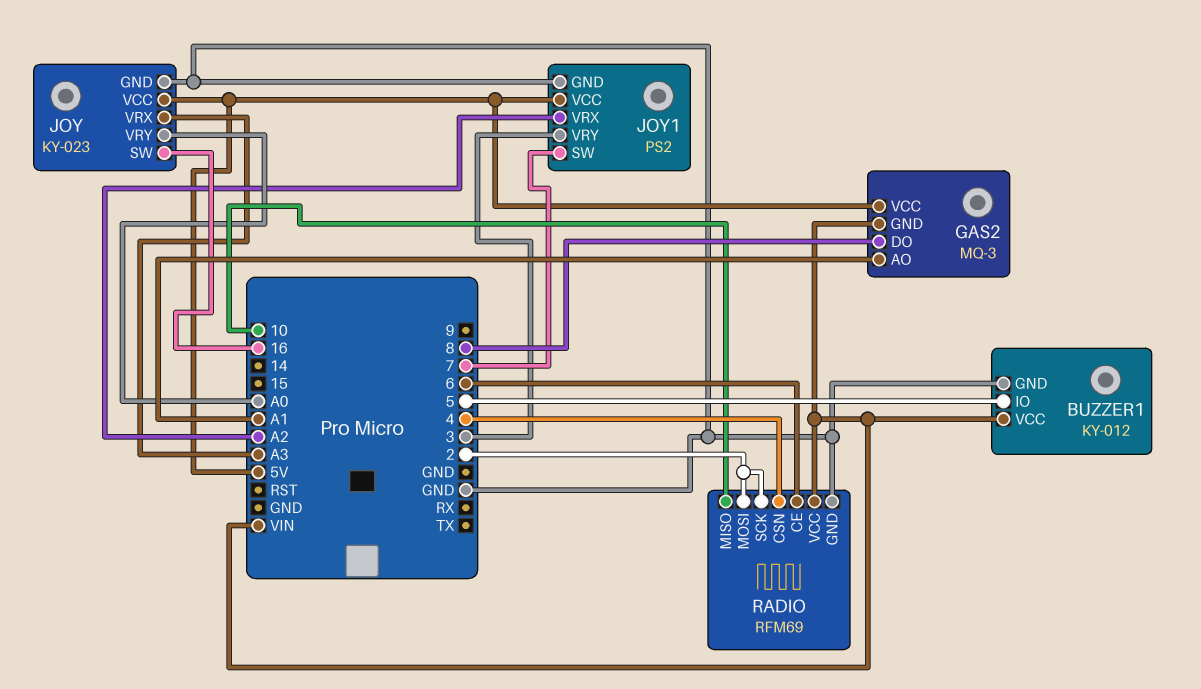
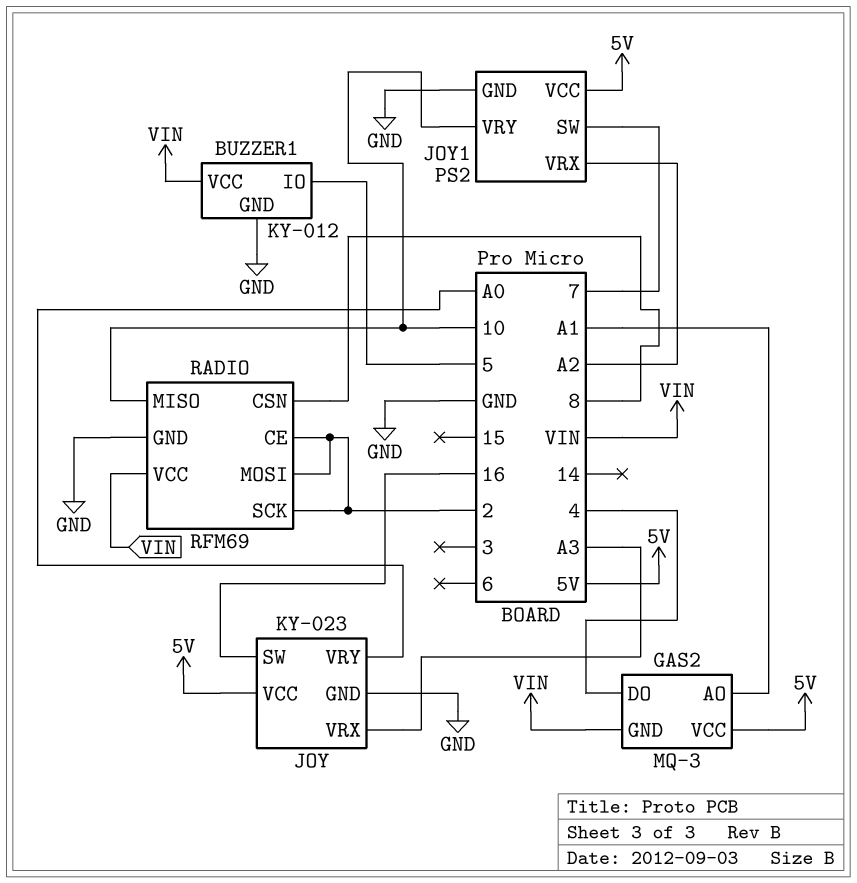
GAS2 pin DO: 8 -> 4
JOY1 pin VRY: 3 -> 10
RADIO pin CE: 6 -> 2
RADIO pin CSN: 4 -> 8

